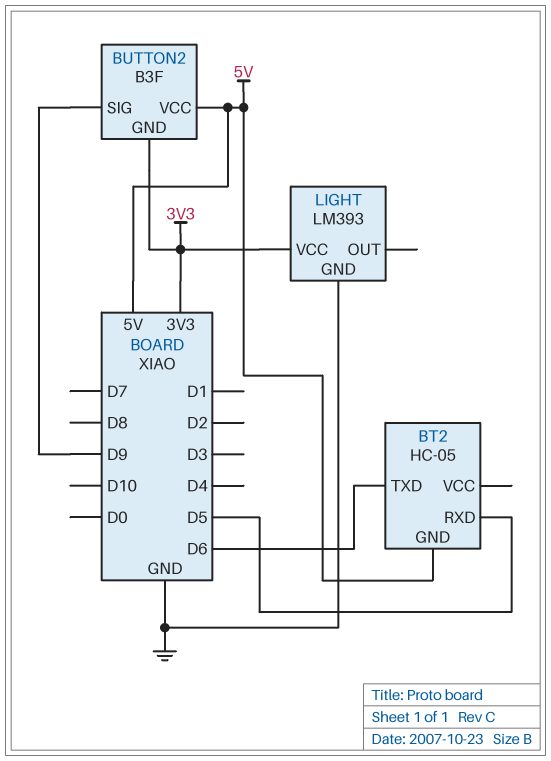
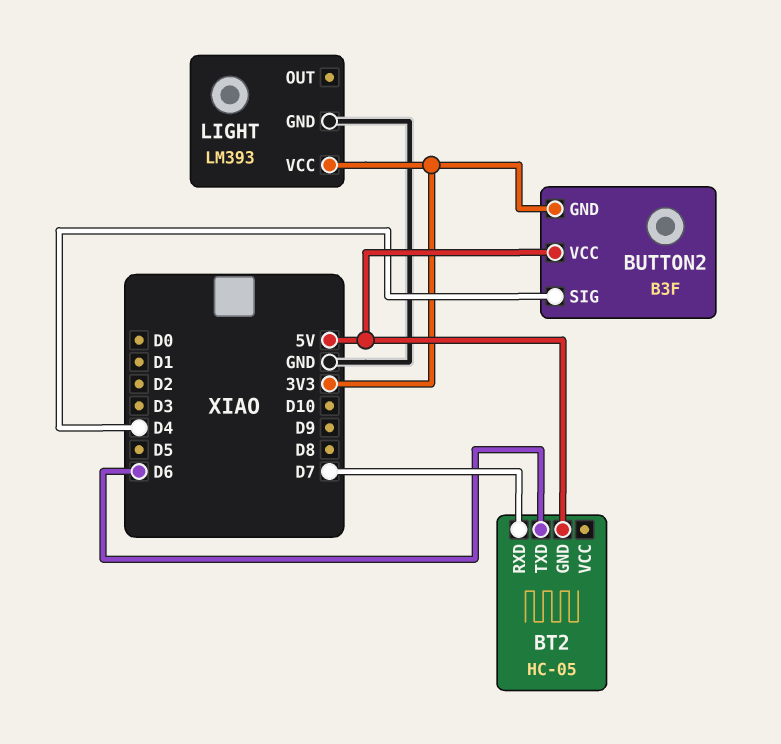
BT2 pin RXD: D5 -> D7
BUTTON2 pin SIG: D9 -> D4

